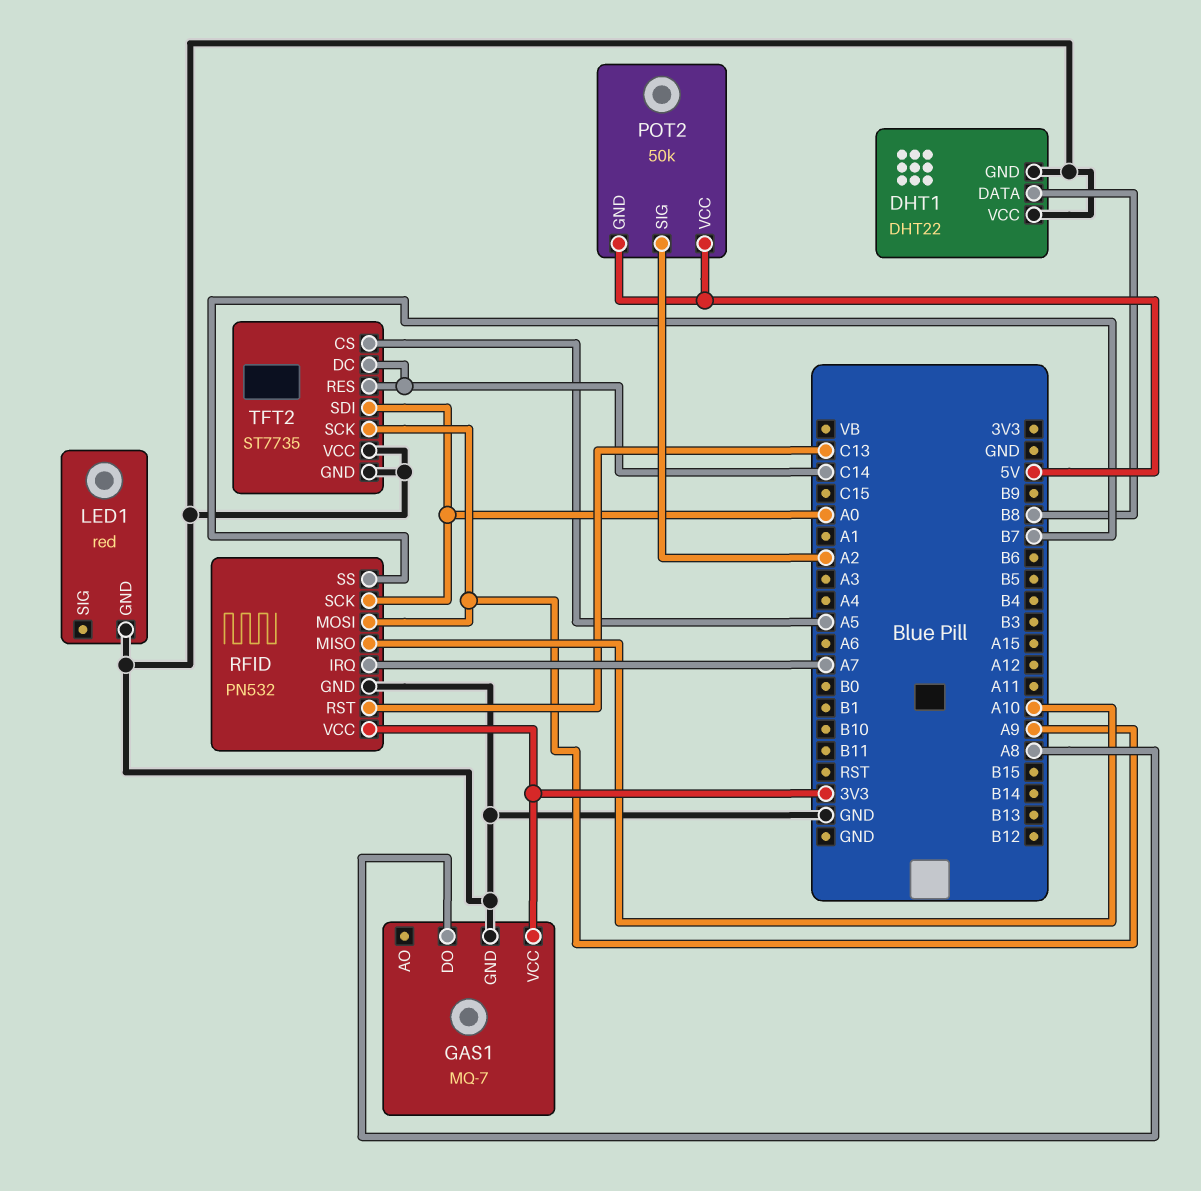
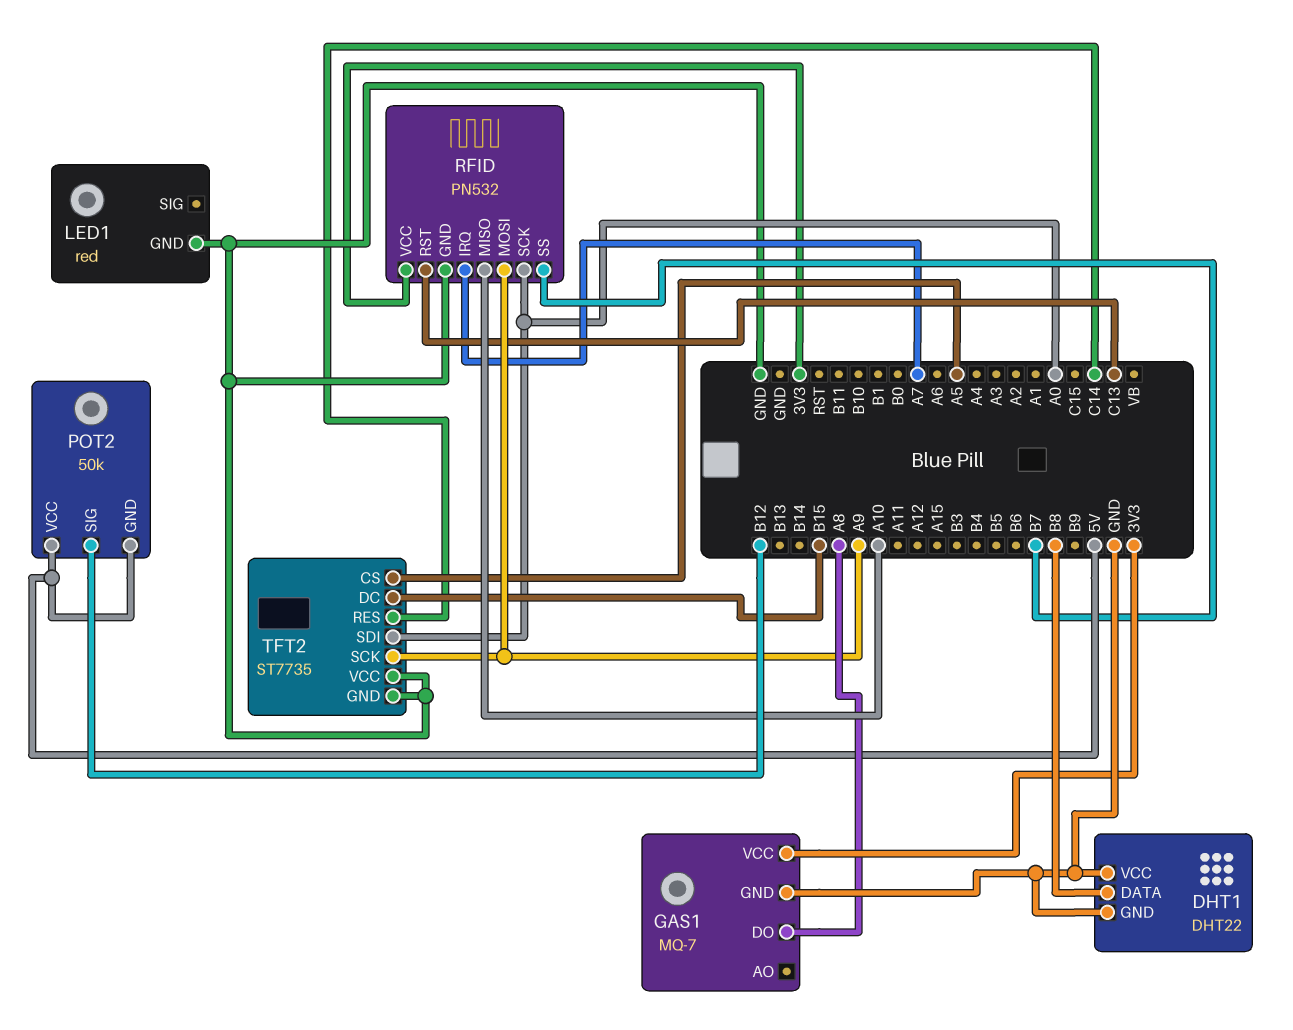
POT2 pin SIG: A2 -> B12
TFT2 pin DC: C14 -> B15

